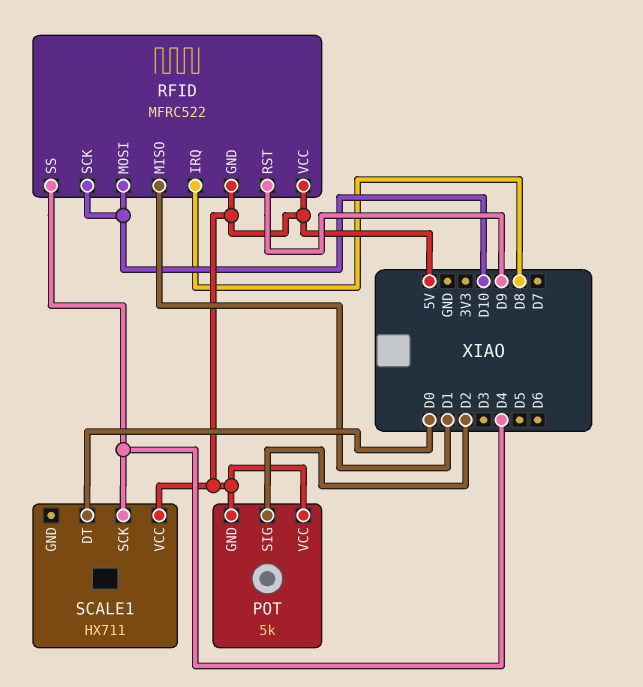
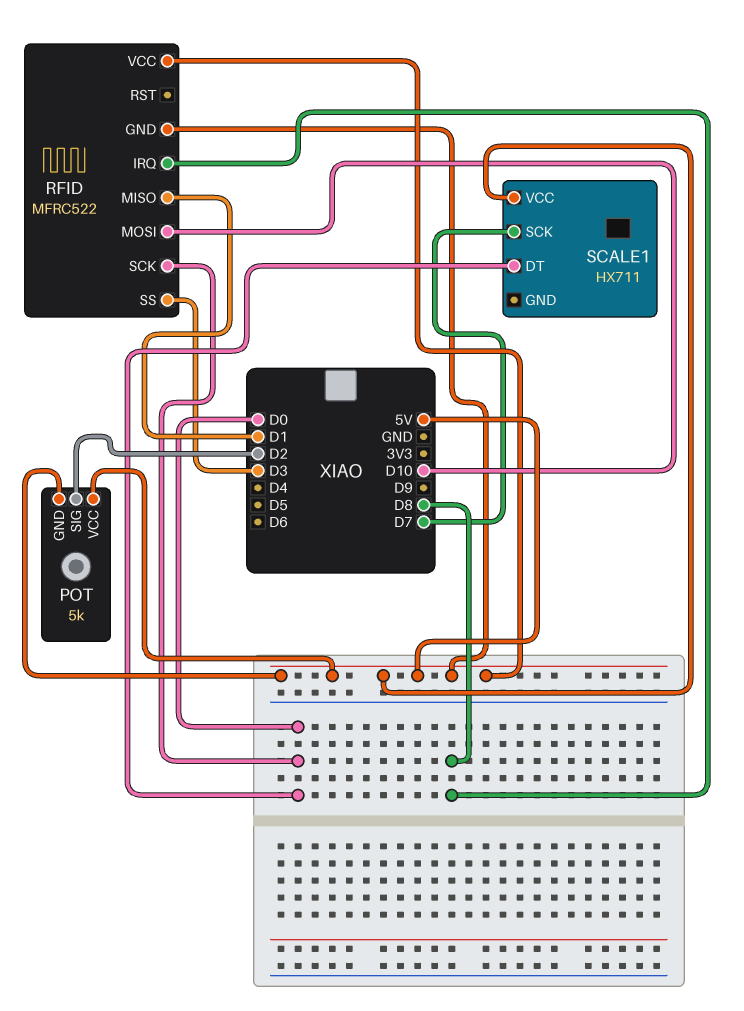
RFID pin RST: D9 -> none
RFID pin SCK: D10 -> D0
RFID pin SS: D4 -> D3
SCALE1 pin SCK: D4 -> D7

